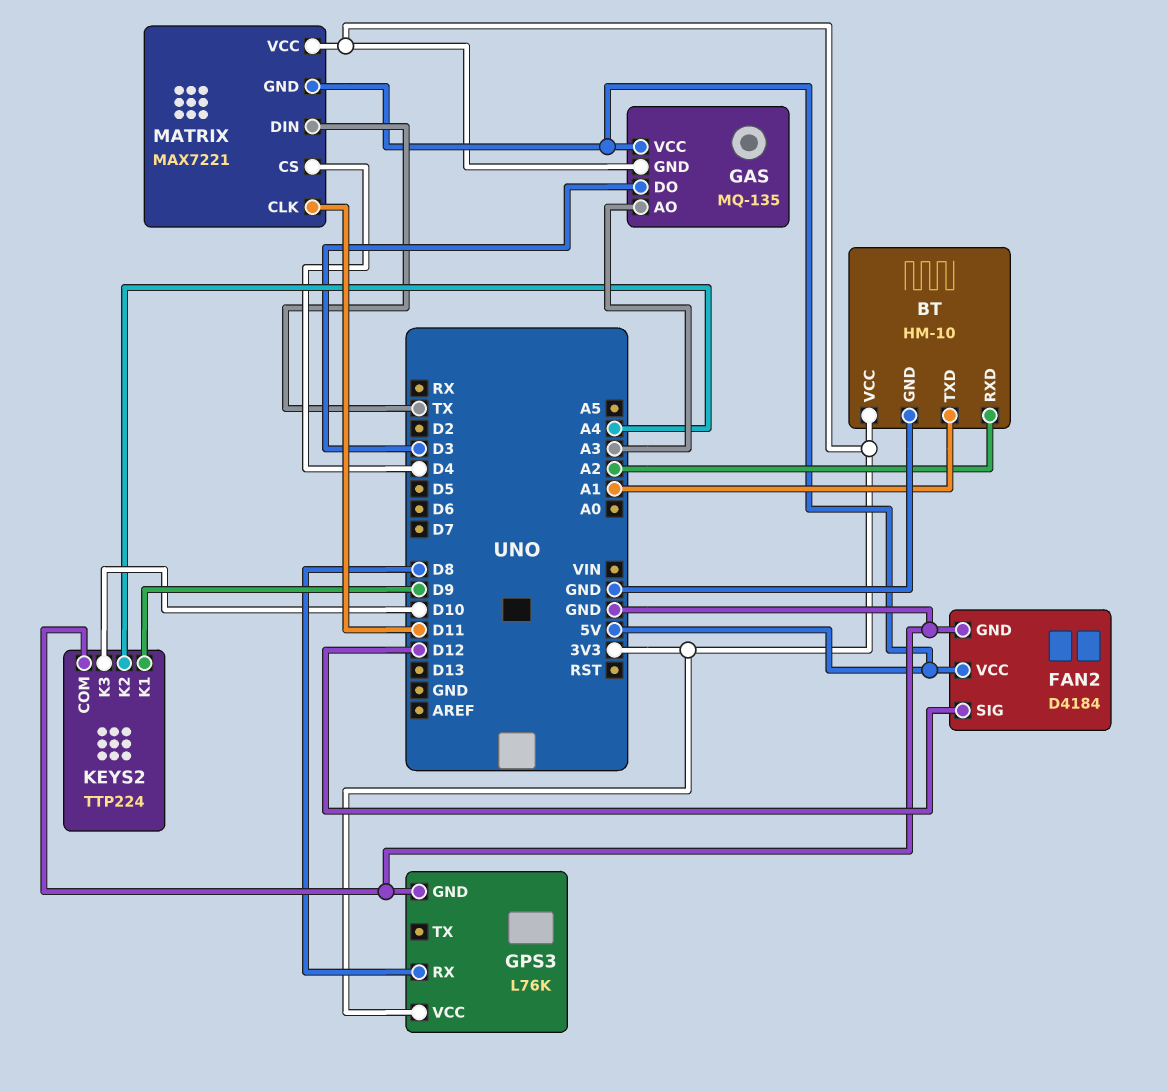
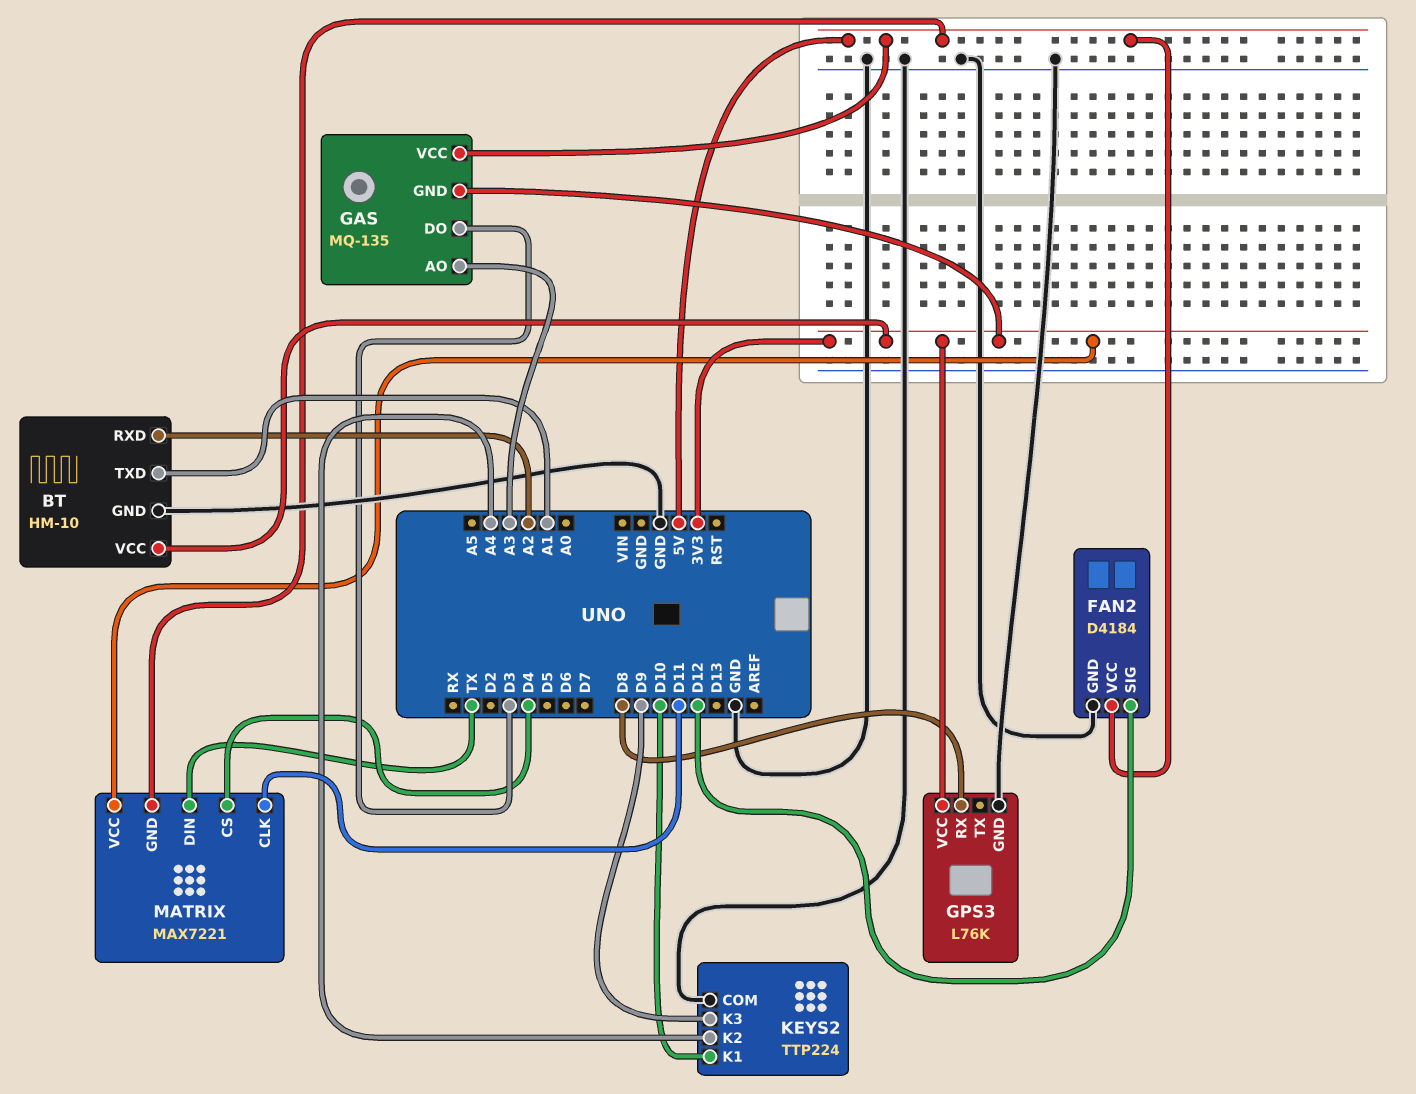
KEYS2 pin K1: D9 -> D10
KEYS2 pin K3: D10 -> D9

